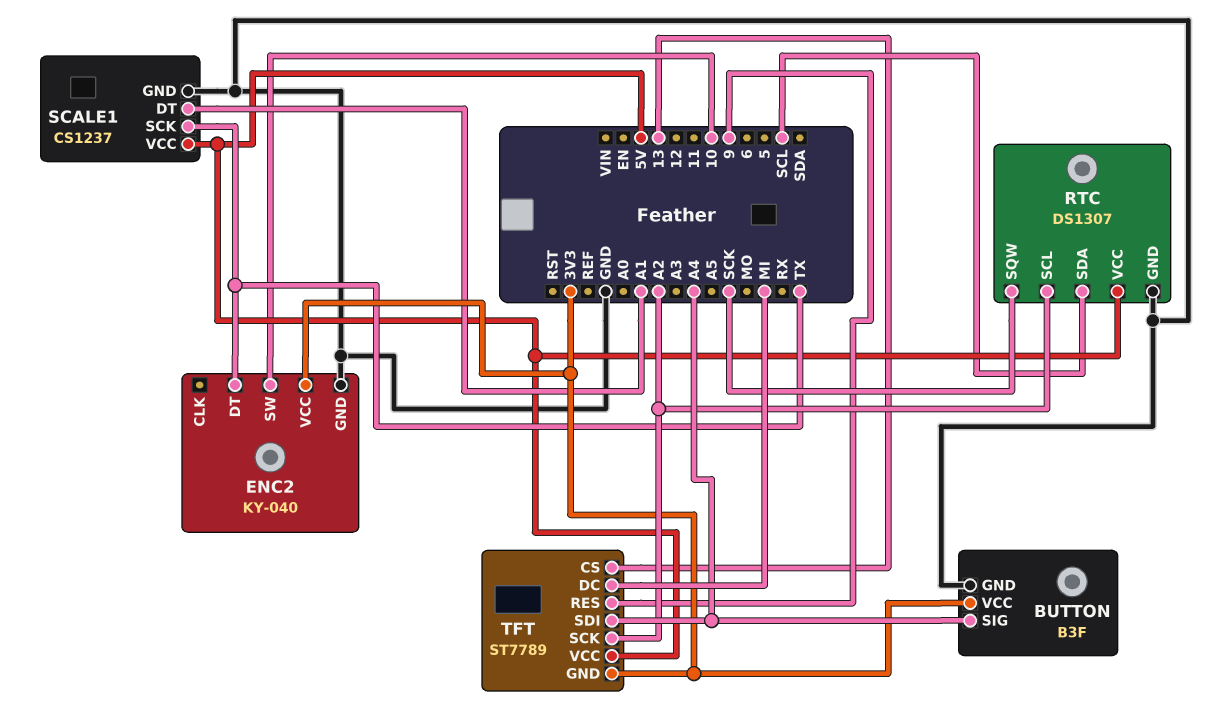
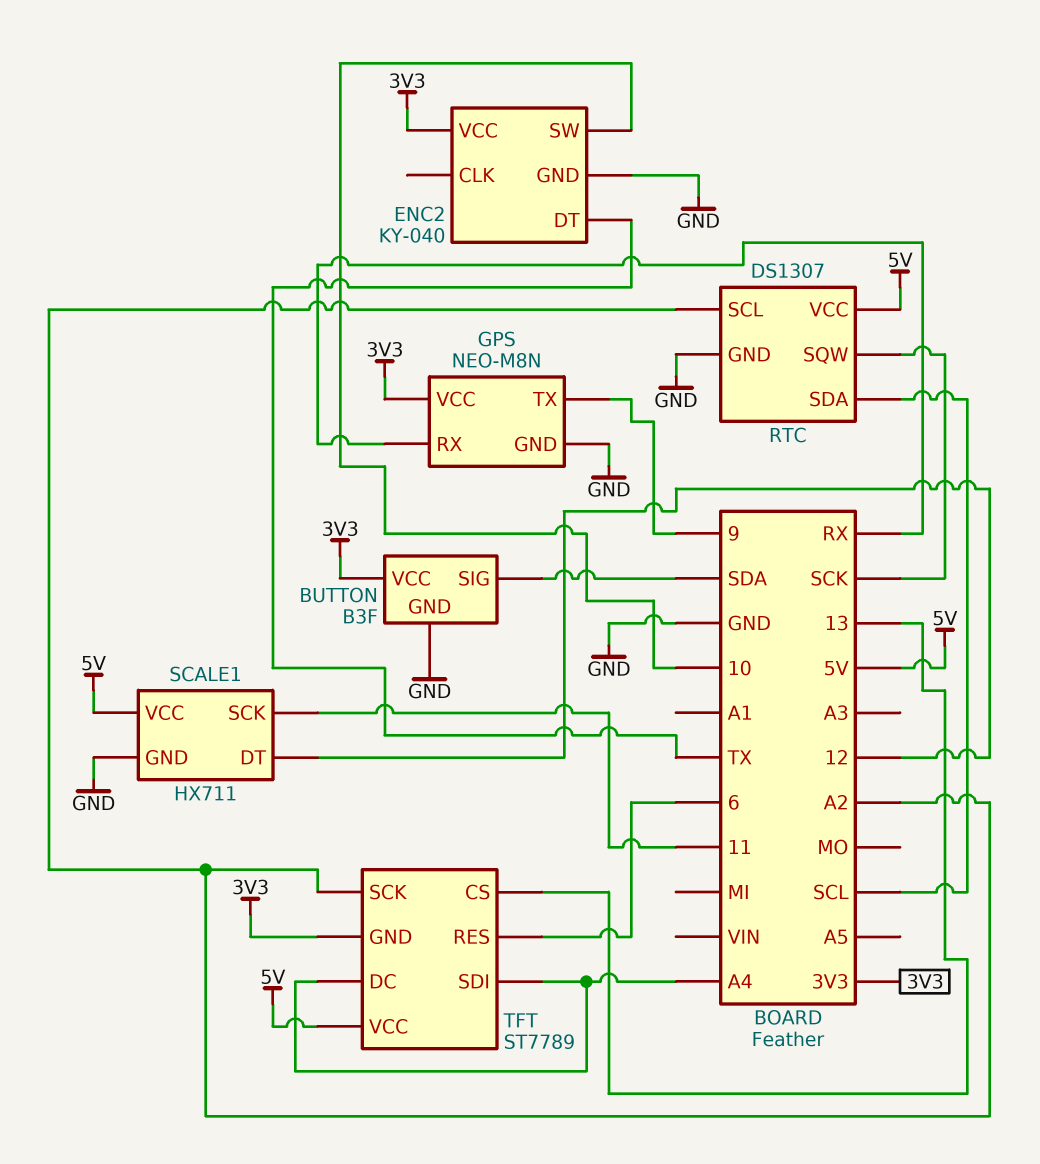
BUTTON pin SIG: A4 -> SDA
GPS: none -> NEO-M8N
GPS pin GND: none -> GND
GPS pin RX: none -> RX
GPS pin TX: none -> 9
GPS pin VCC: none -> 3V3
SCALE1: CS1237 -> HX711
SCALE1 pin DT: A1 -> 12
SCALE1 pin SCK: TX -> 11
TFT pin DC: MI -> A4
TFT pin RES: 9 -> 6

